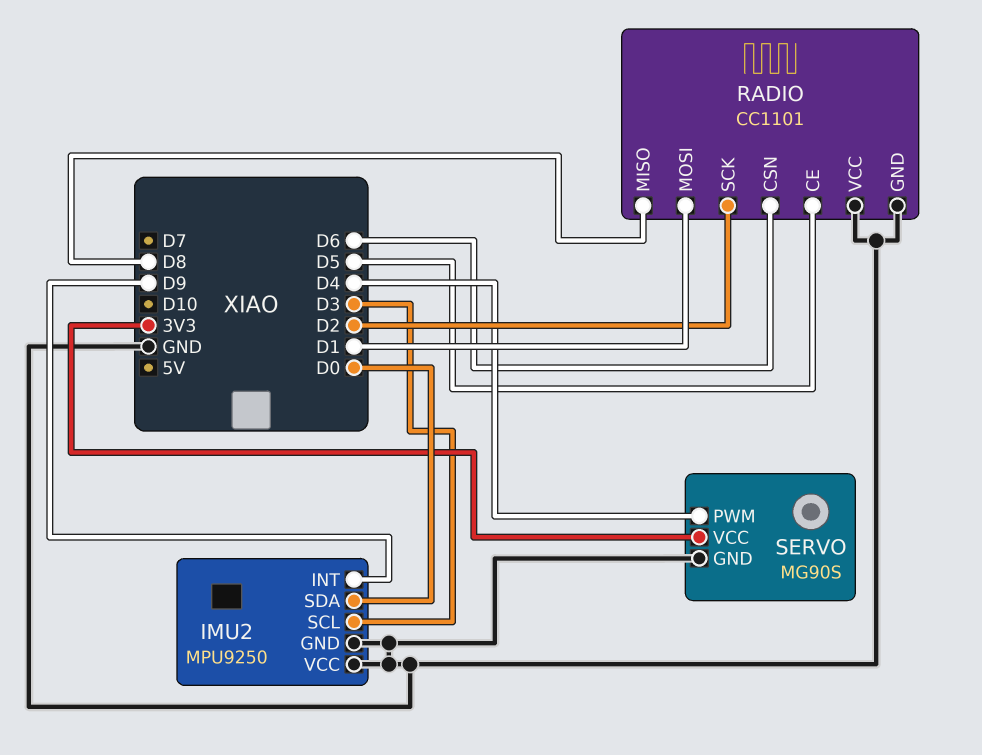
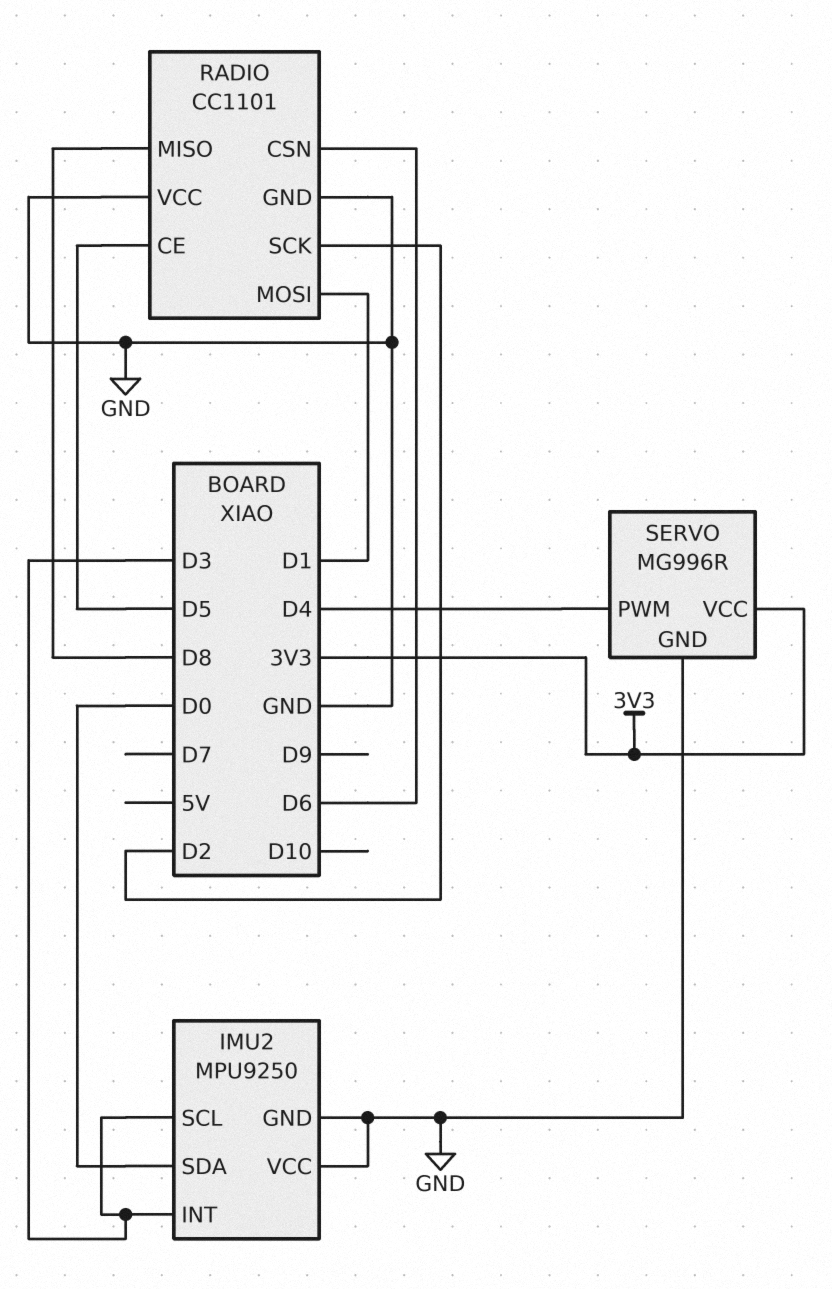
IMU2 pin INT: D9 -> D3
SERVO: MG90S -> MG996R

